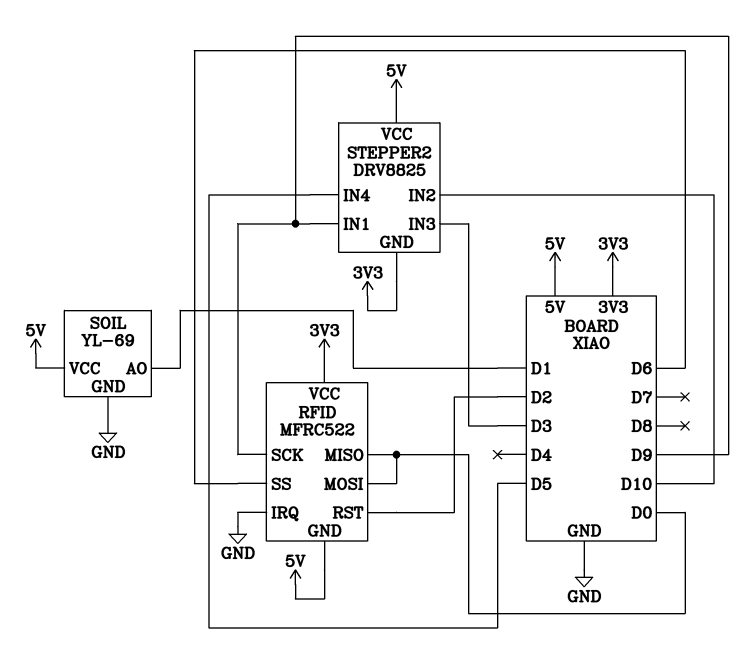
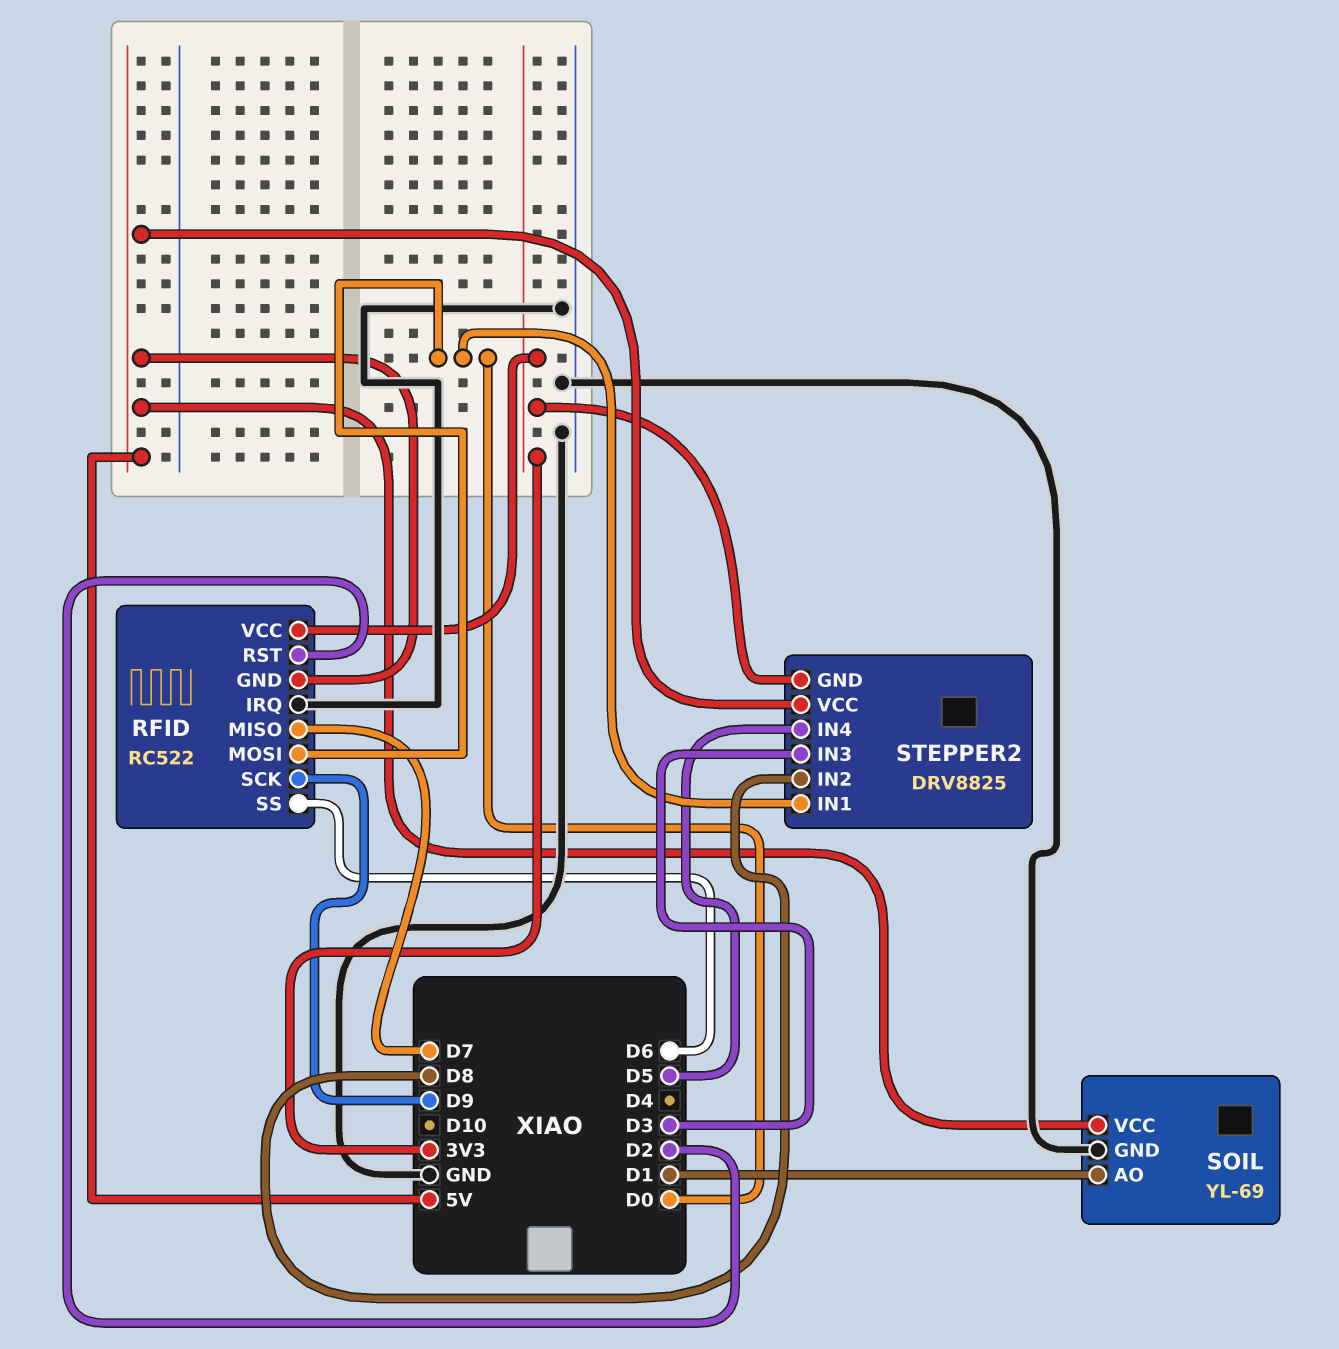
RFID: MFRC522 -> RC522
RFID pin MISO: D0 -> D7
STEPPER2 pin IN1: D9 -> D0
STEPPER2 pin IN2: D10 -> D8

